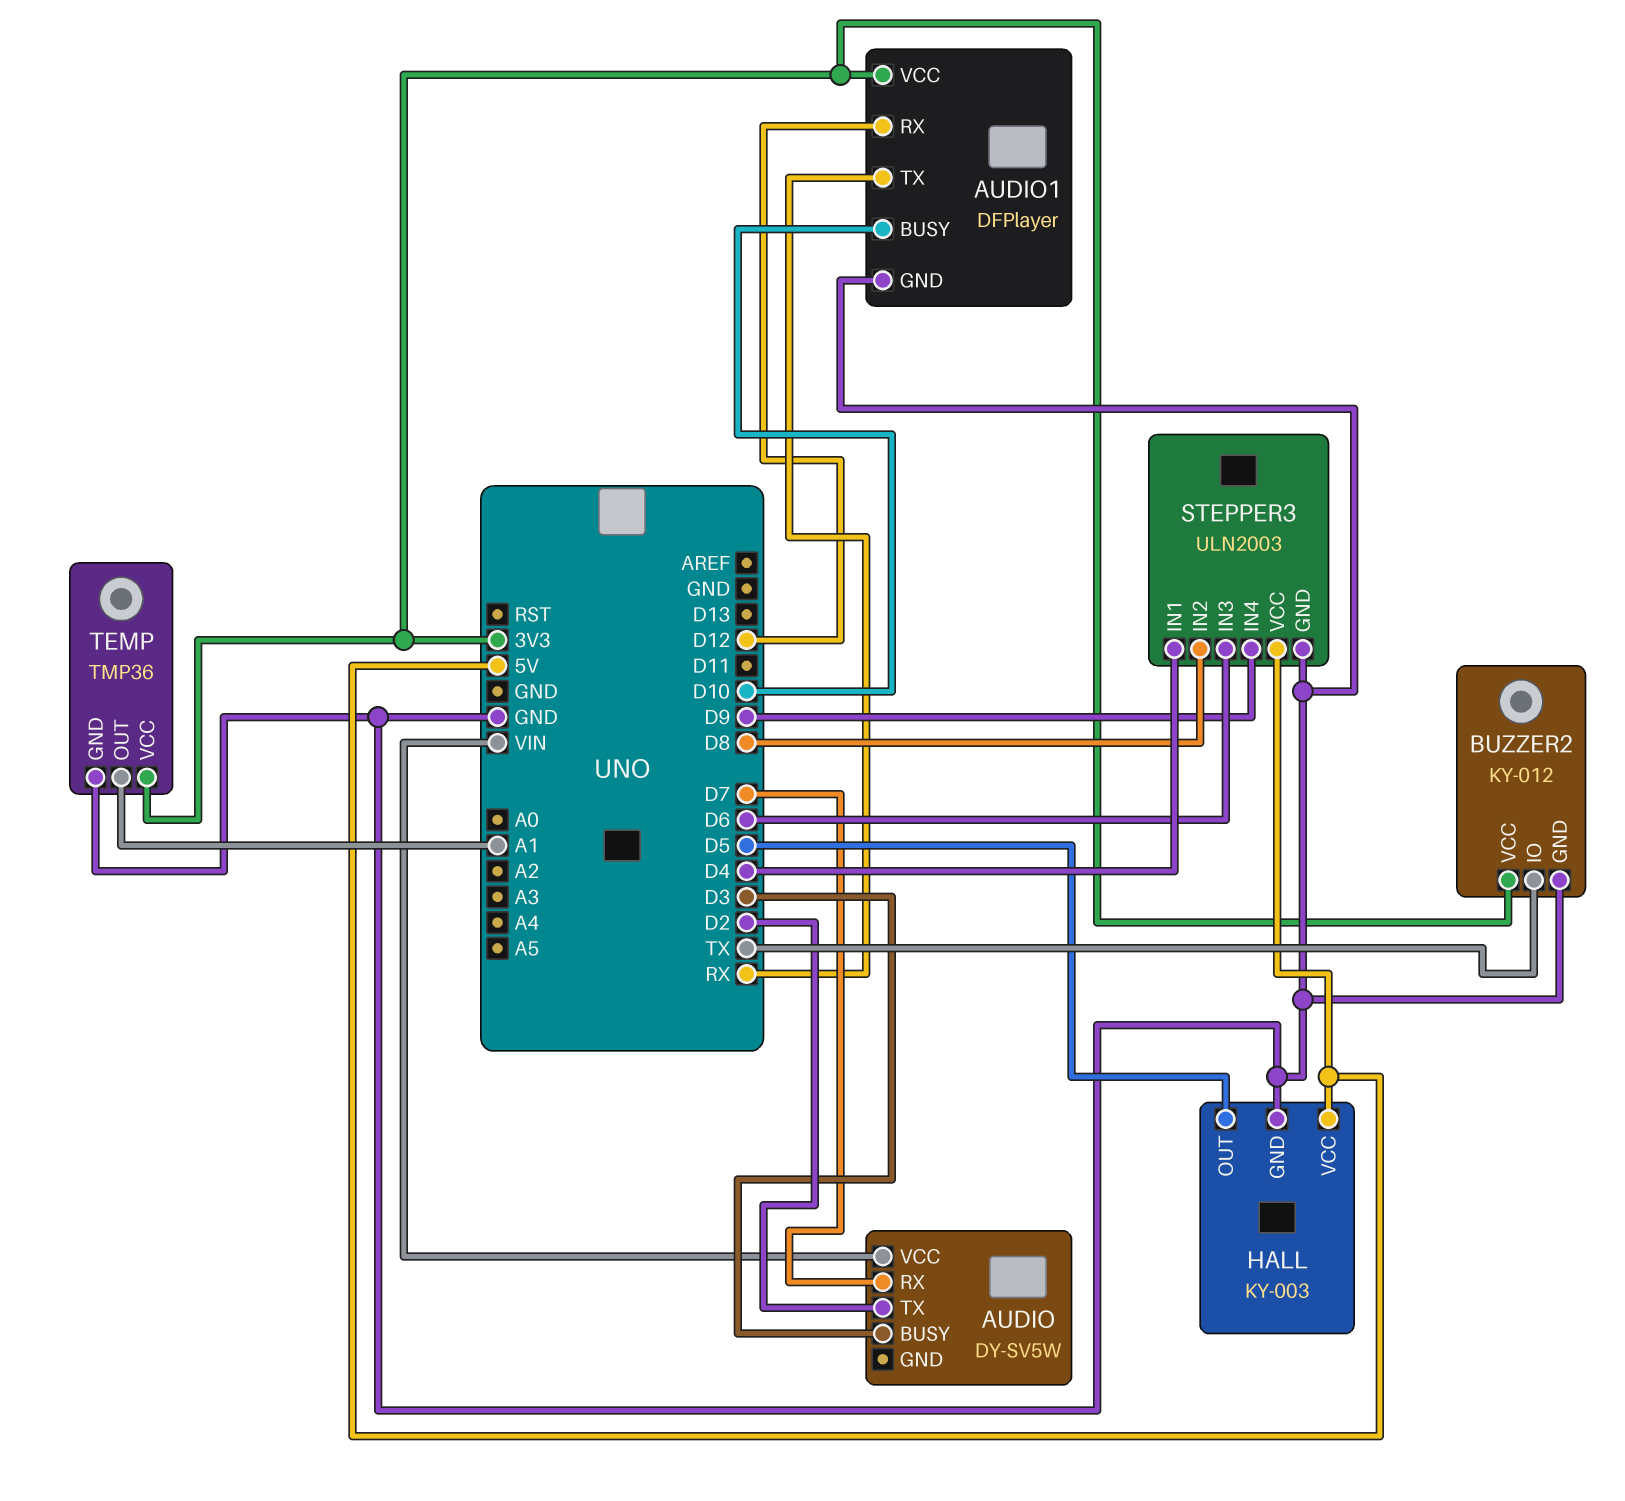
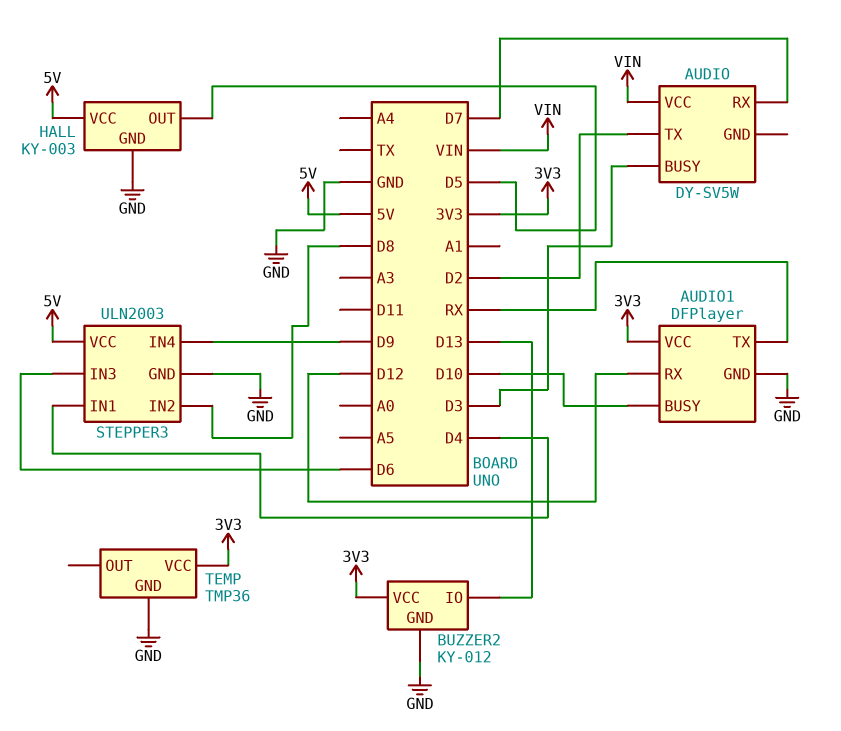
BUZZER2 pin IO: TX -> D13
TEMP pin OUT: A1 -> none

